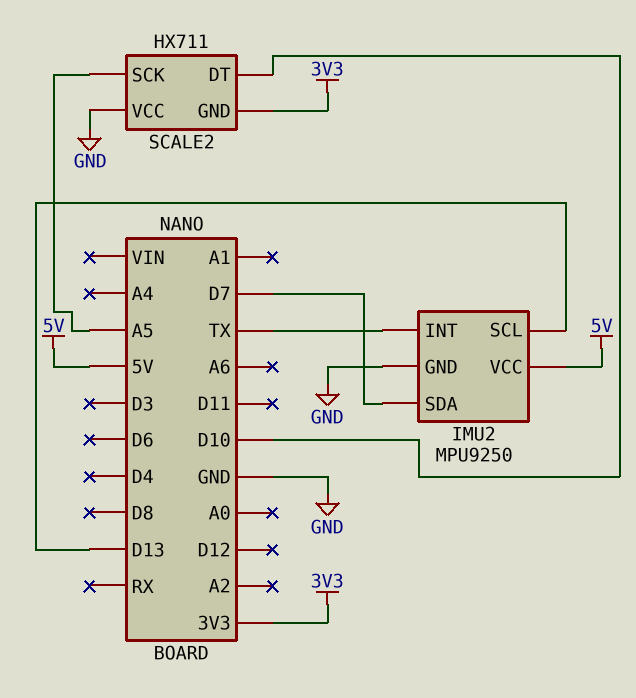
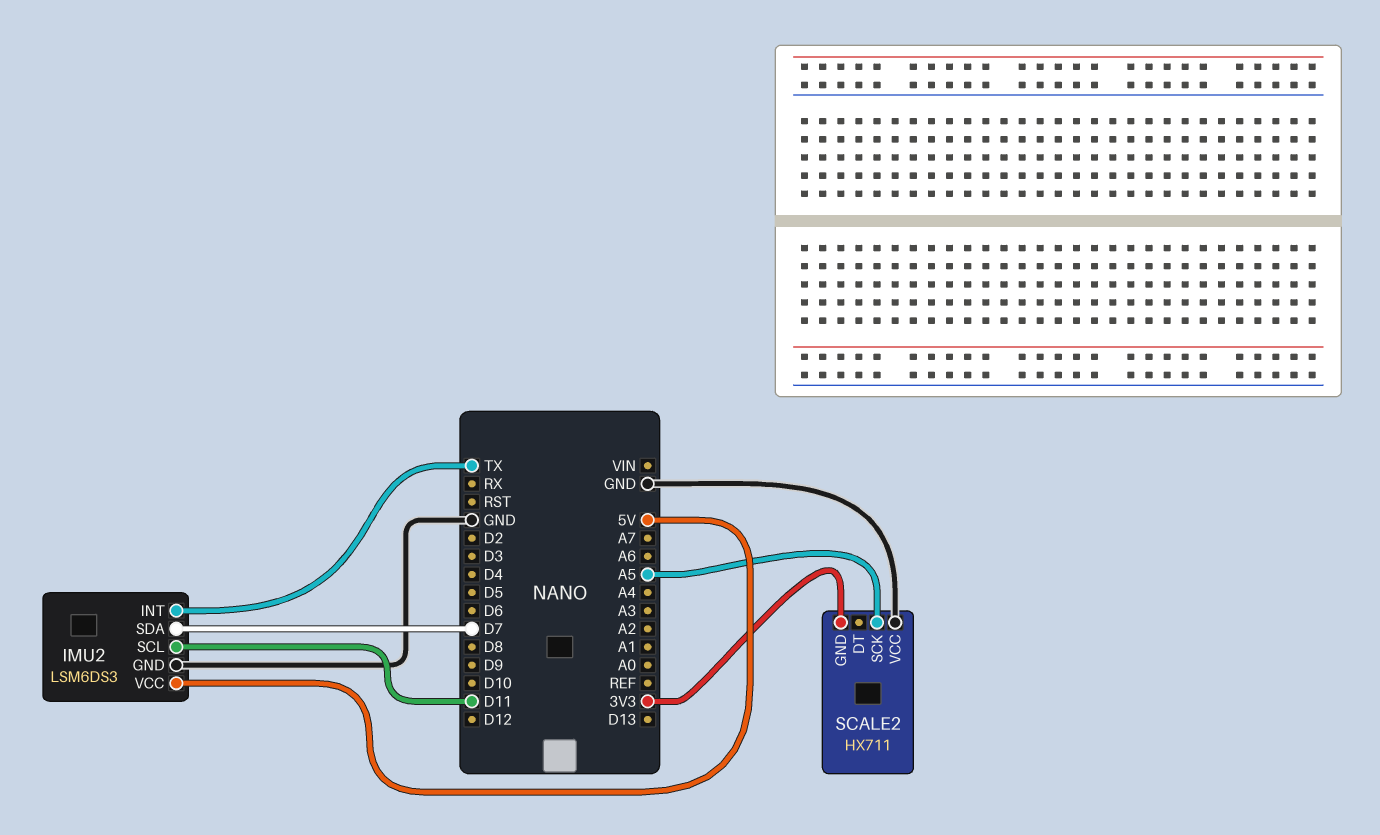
IMU2: MPU9250 -> LSM6DS3
IMU2 pin SCL: D13 -> D11
SCALE2 pin DT: D10 -> none

